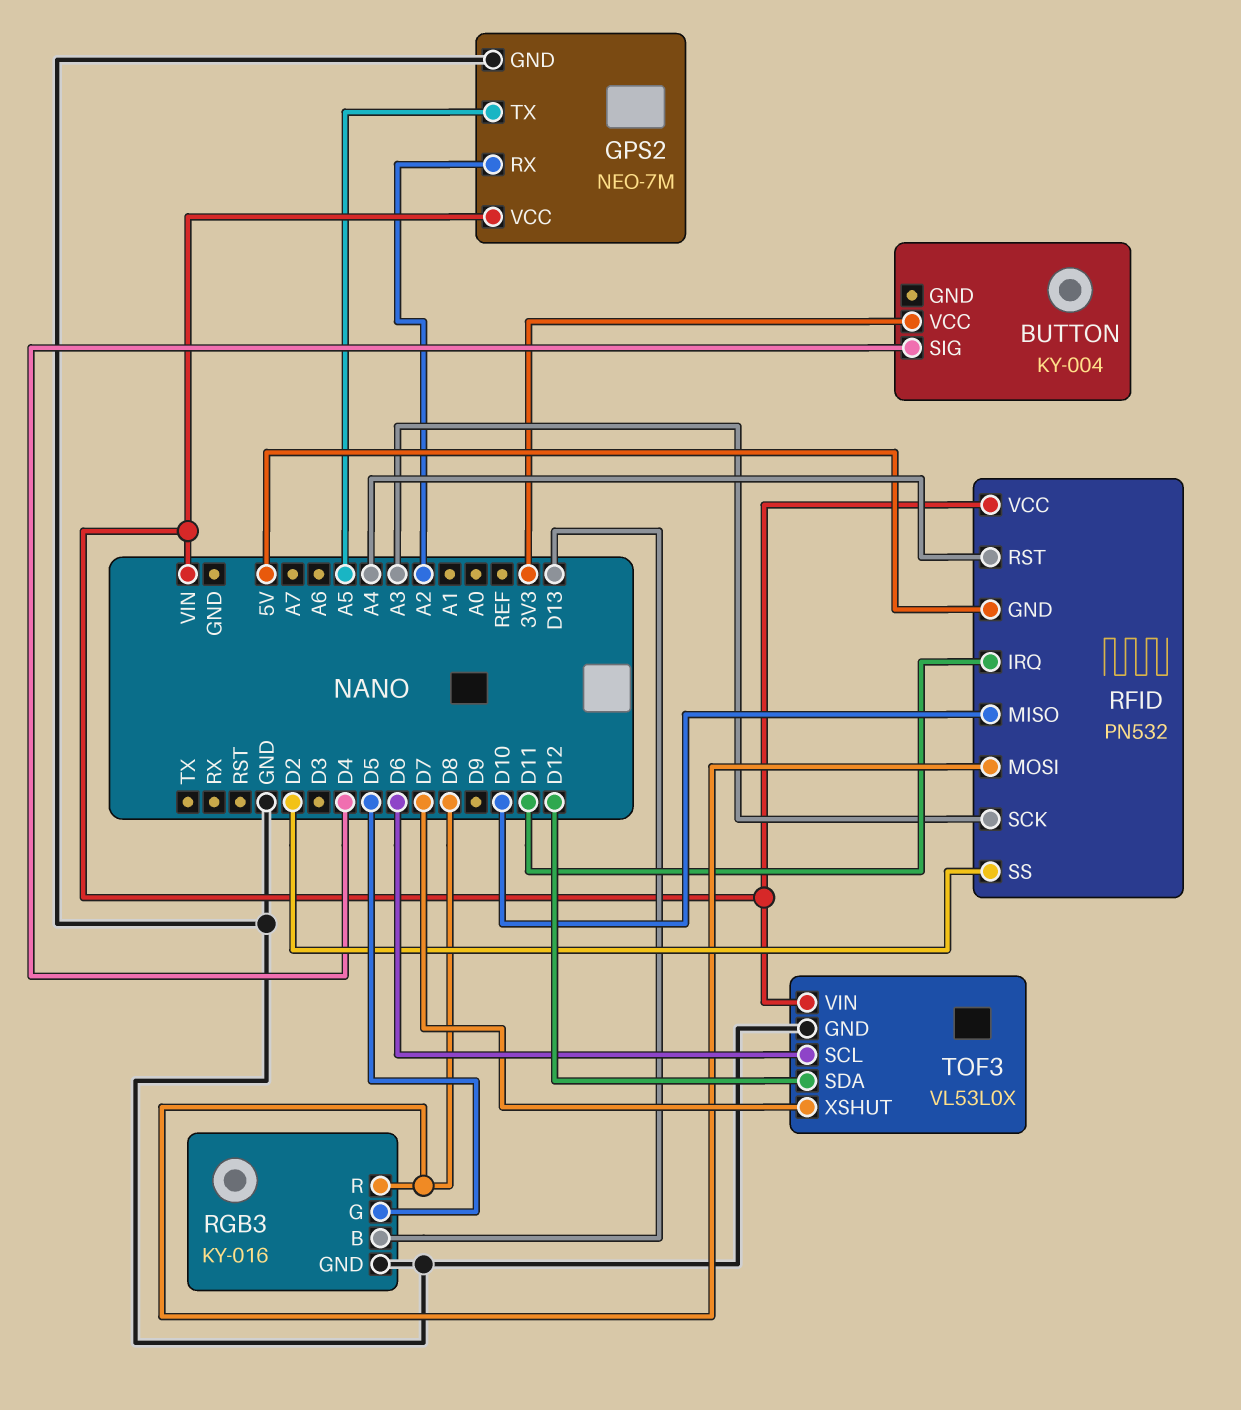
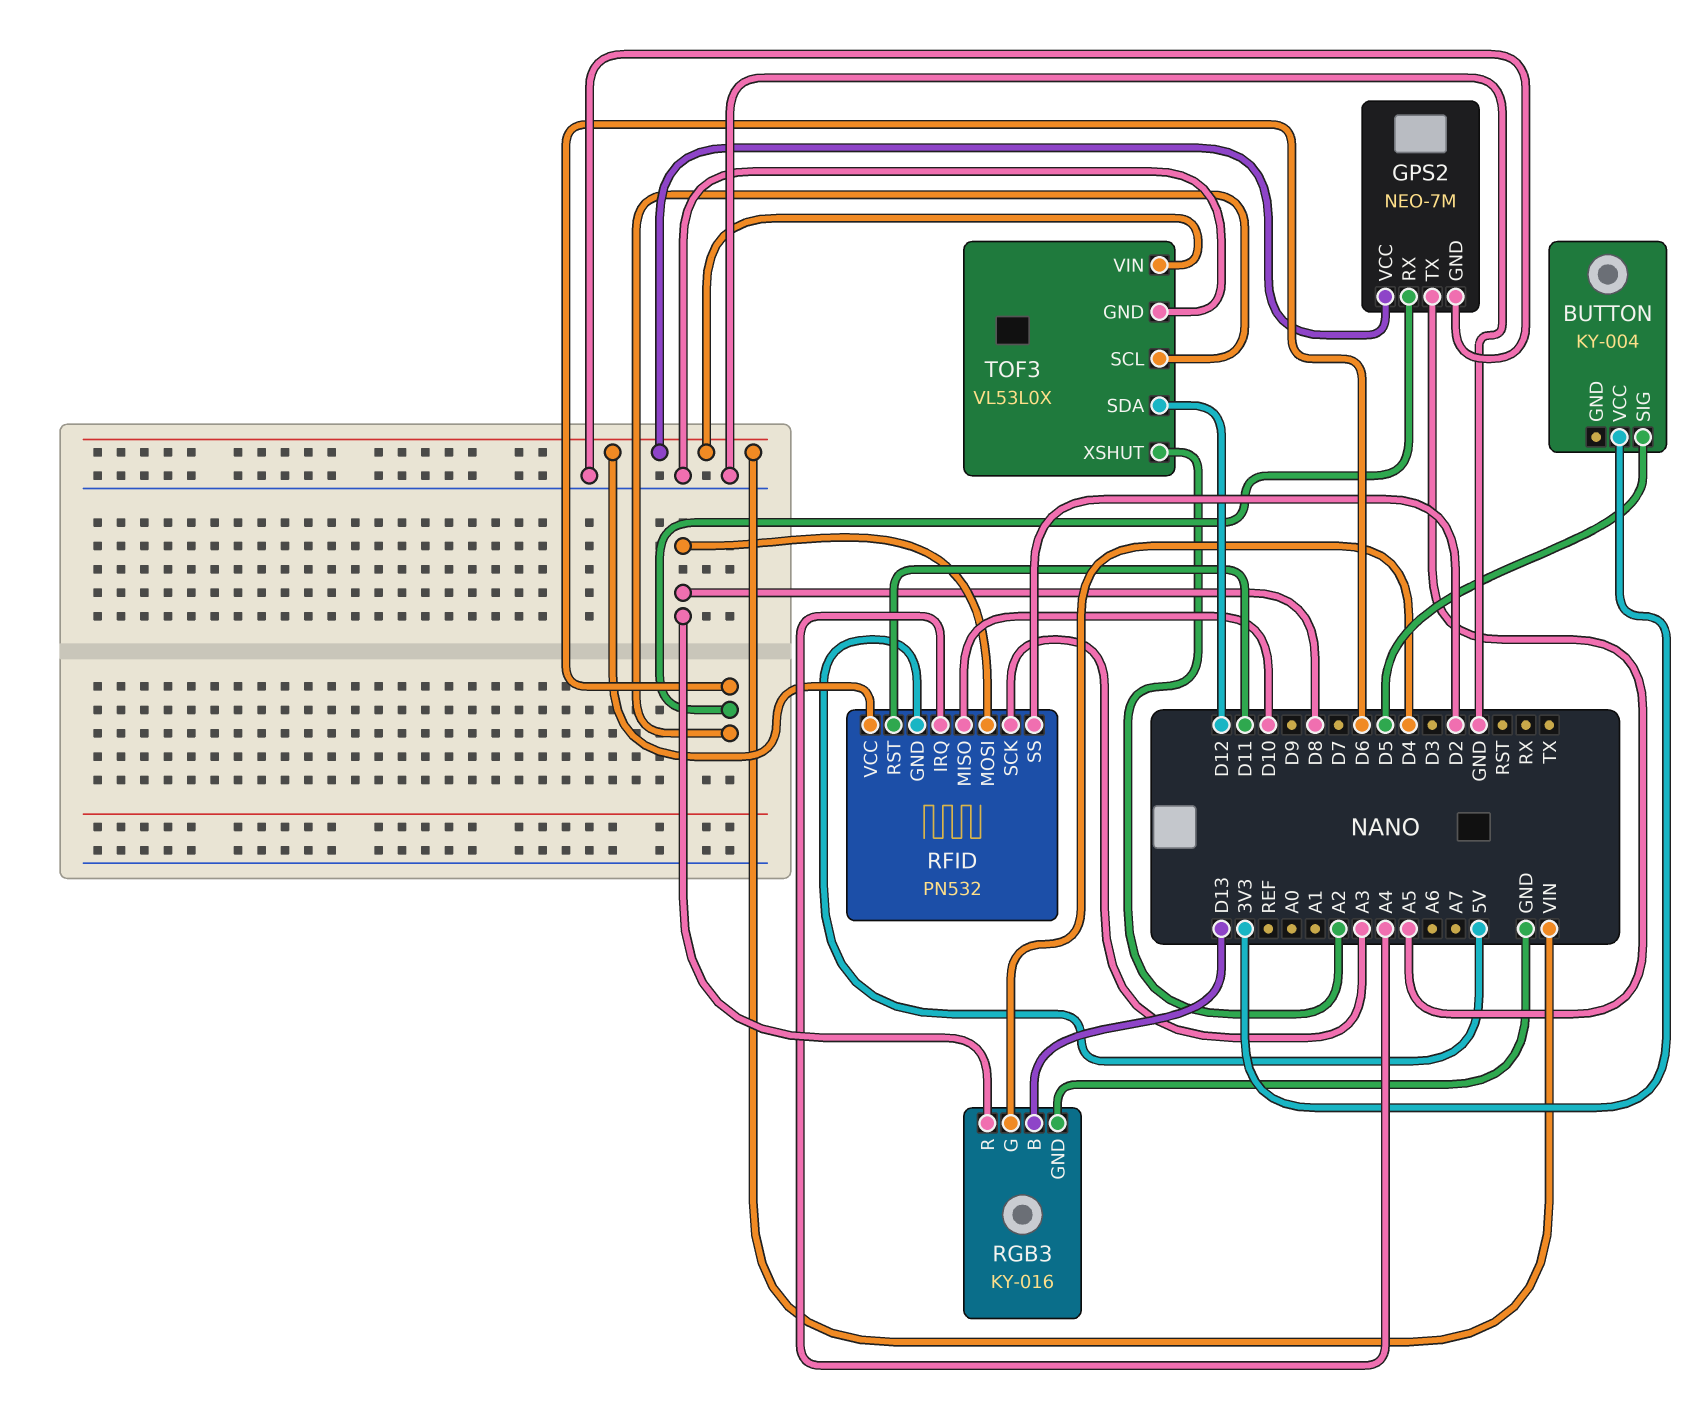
BUTTON pin SIG: D4 -> D5
GPS2 pin RX: A2 -> D6
RFID pin IRQ: D11 -> A4
RFID pin RST: A4 -> D11
RGB3 pin G: D5 -> D4
TOF3 pin XSHUT: D7 -> A2

